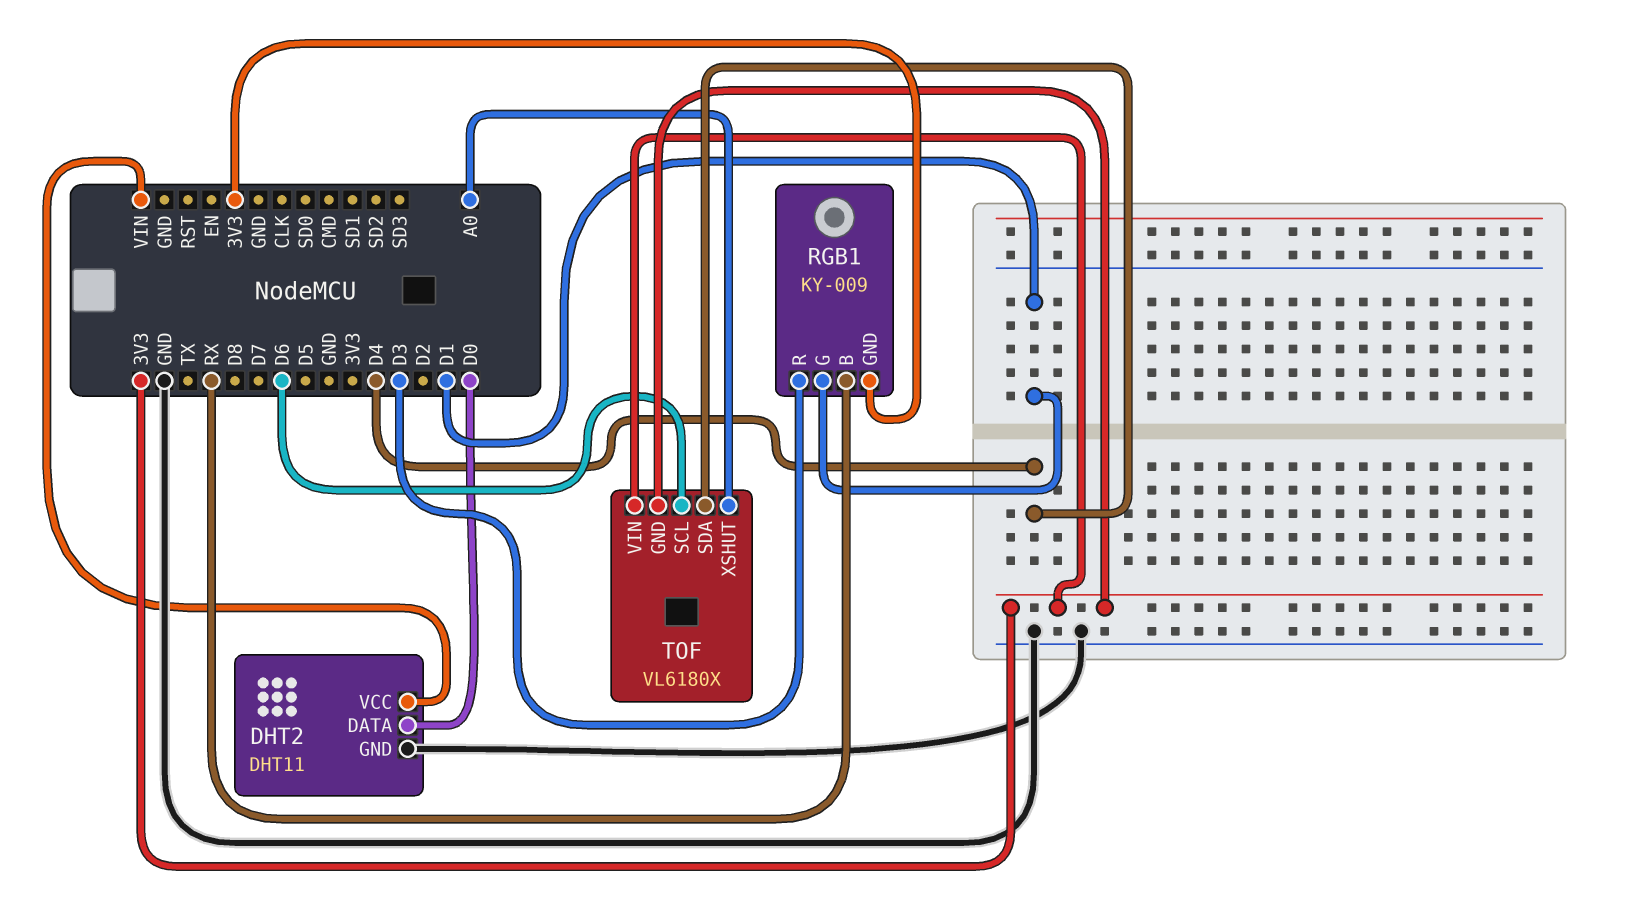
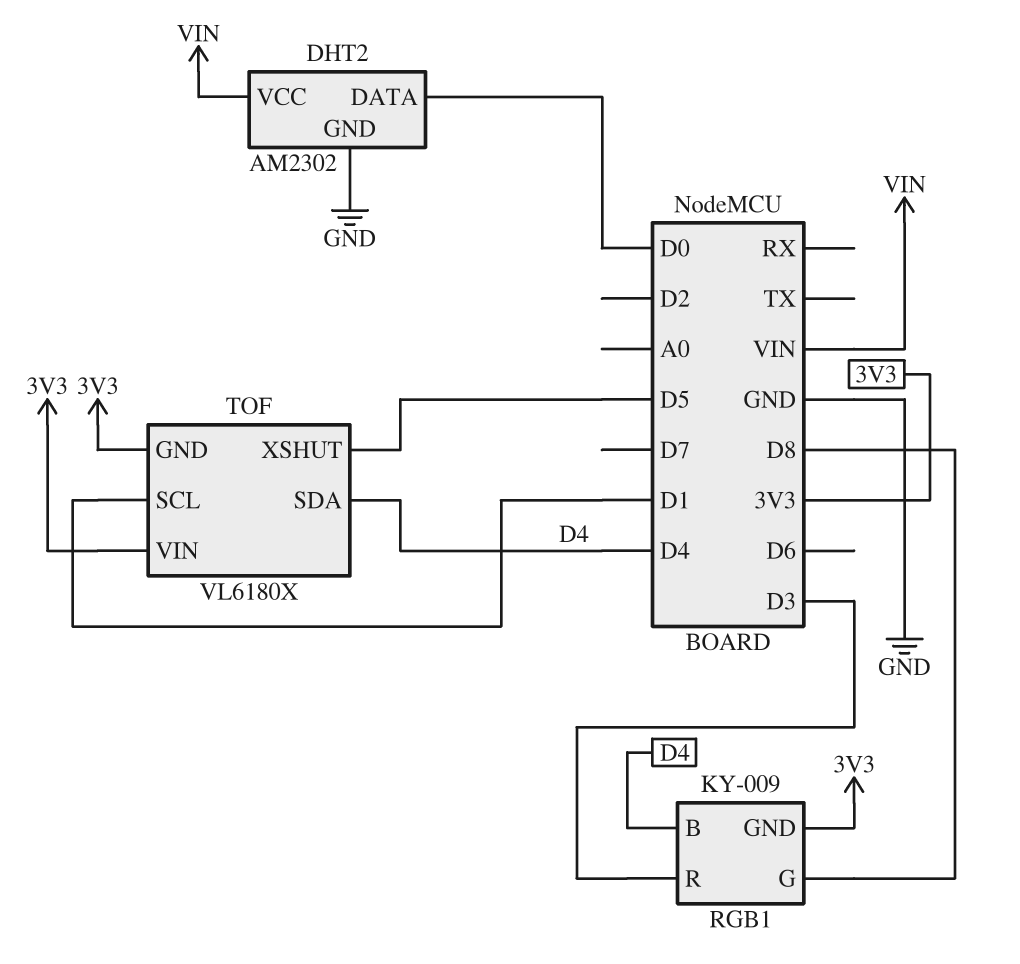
DHT2: DHT11 -> AM2302
RGB1 pin B: RX -> D4
RGB1 pin G: D1 -> D8
TOF pin SCL: D6 -> D1
TOF pin XSHUT: A0 -> D5

